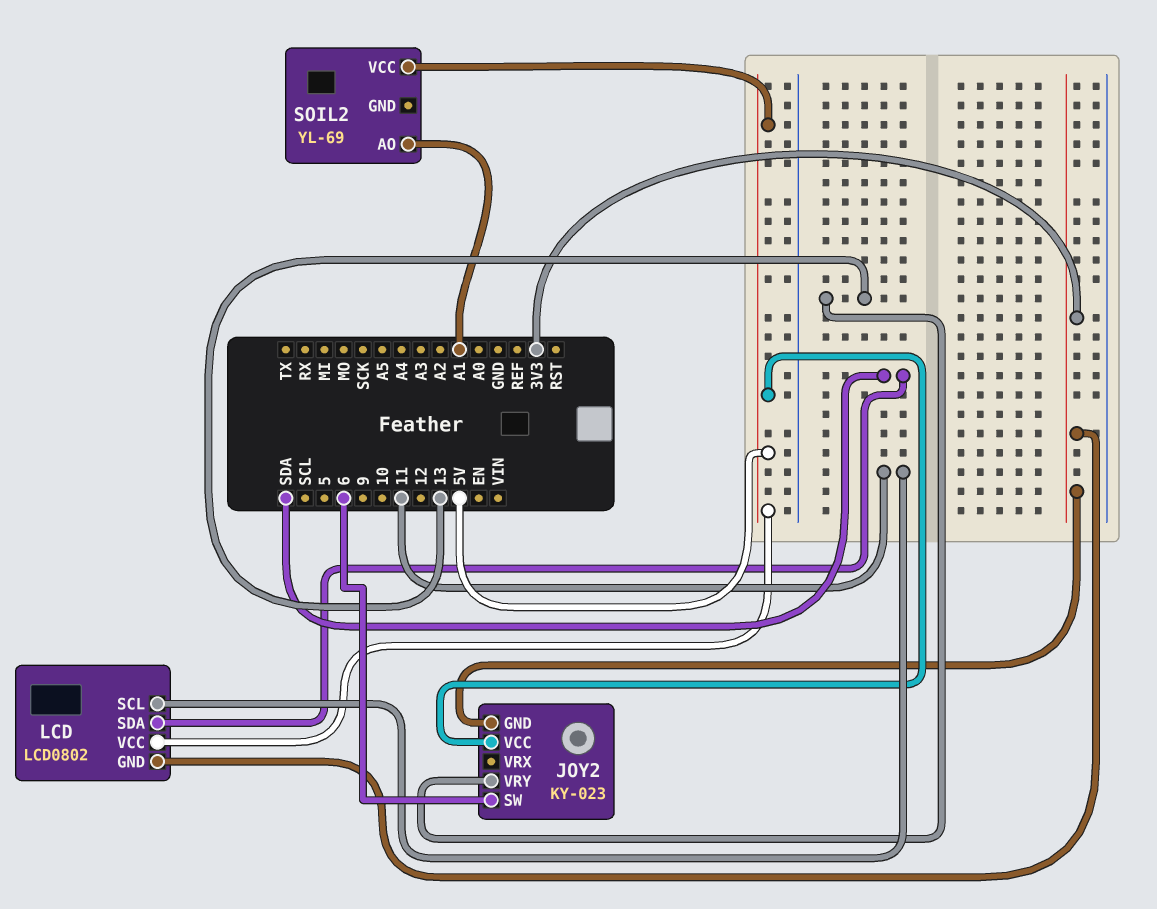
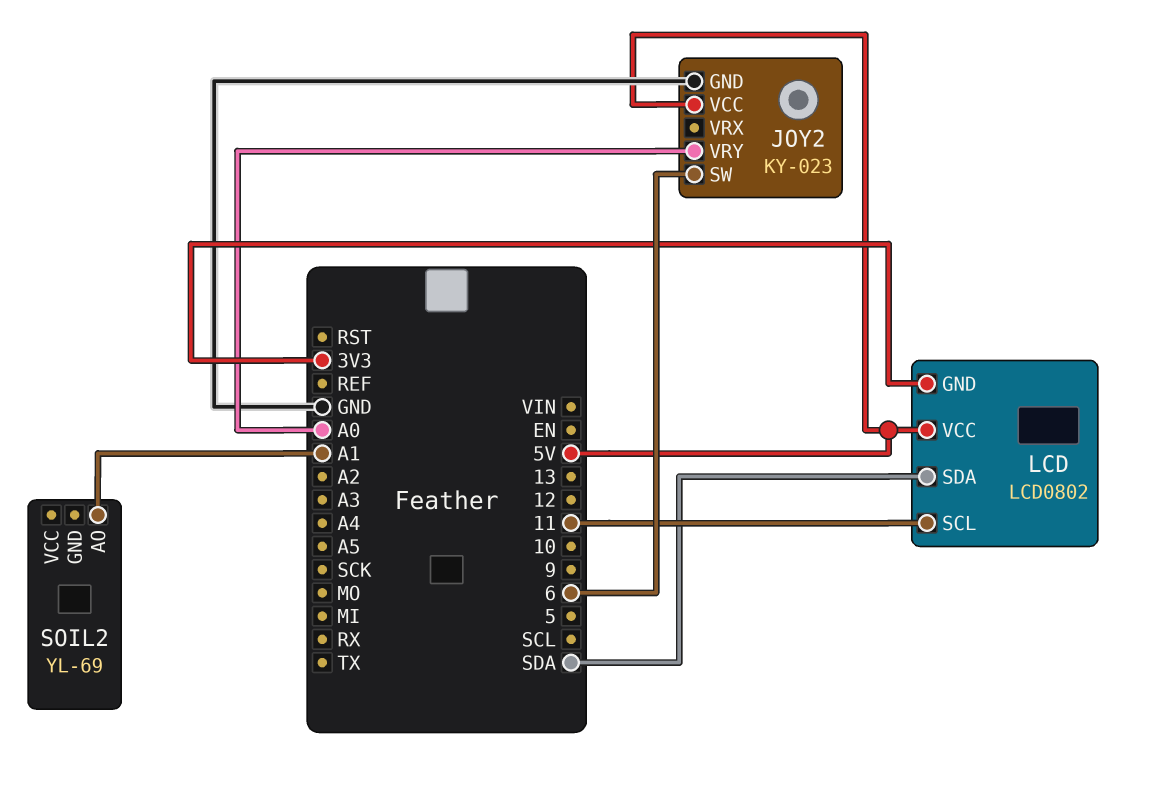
JOY2 pin GND: 3V3 -> GND
JOY2 pin VRY: 13 -> A0
SOIL2 pin VCC: 5V -> none

